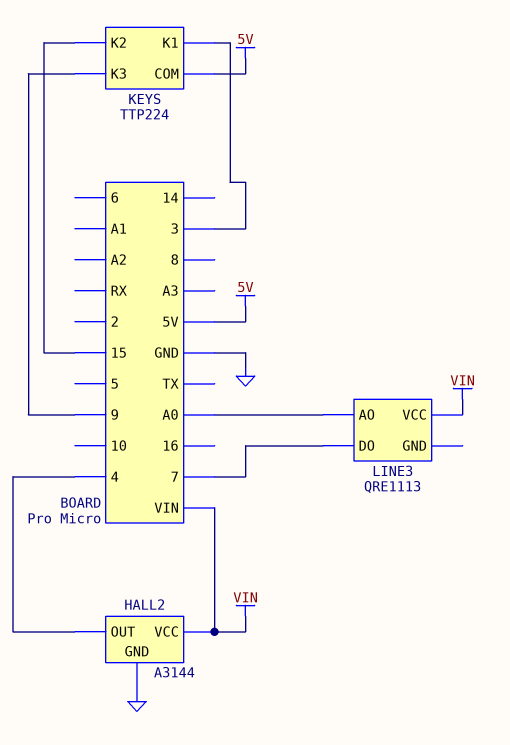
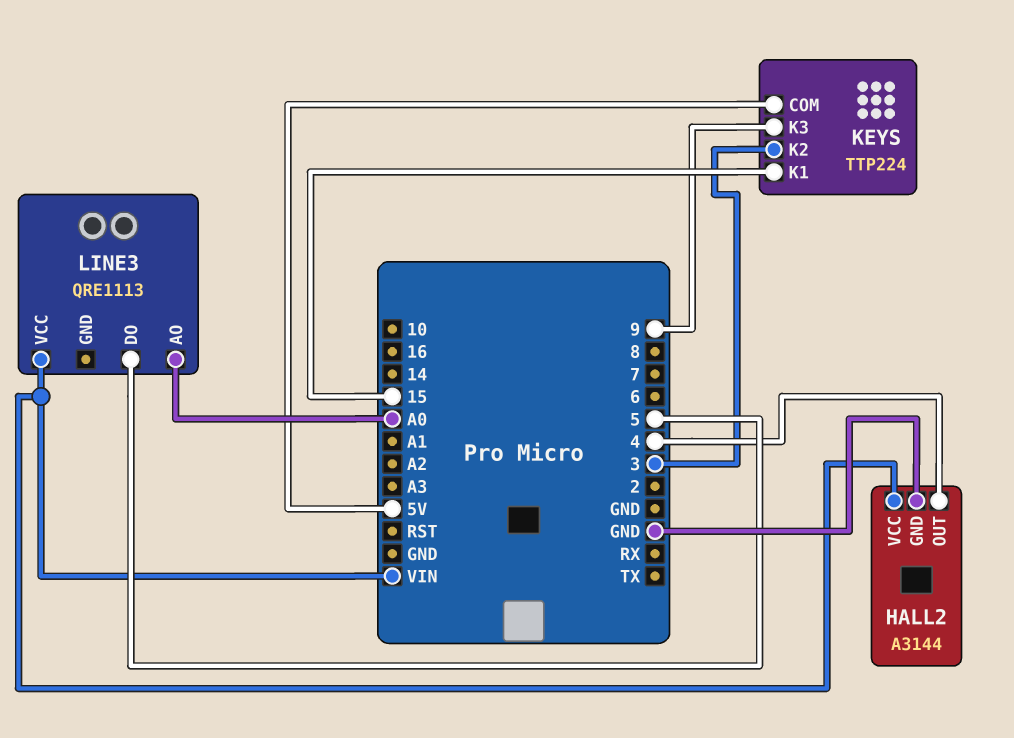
KEYS pin K1: 3 -> 15
KEYS pin K2: 15 -> 3
LINE3 pin DO: 7 -> 5

